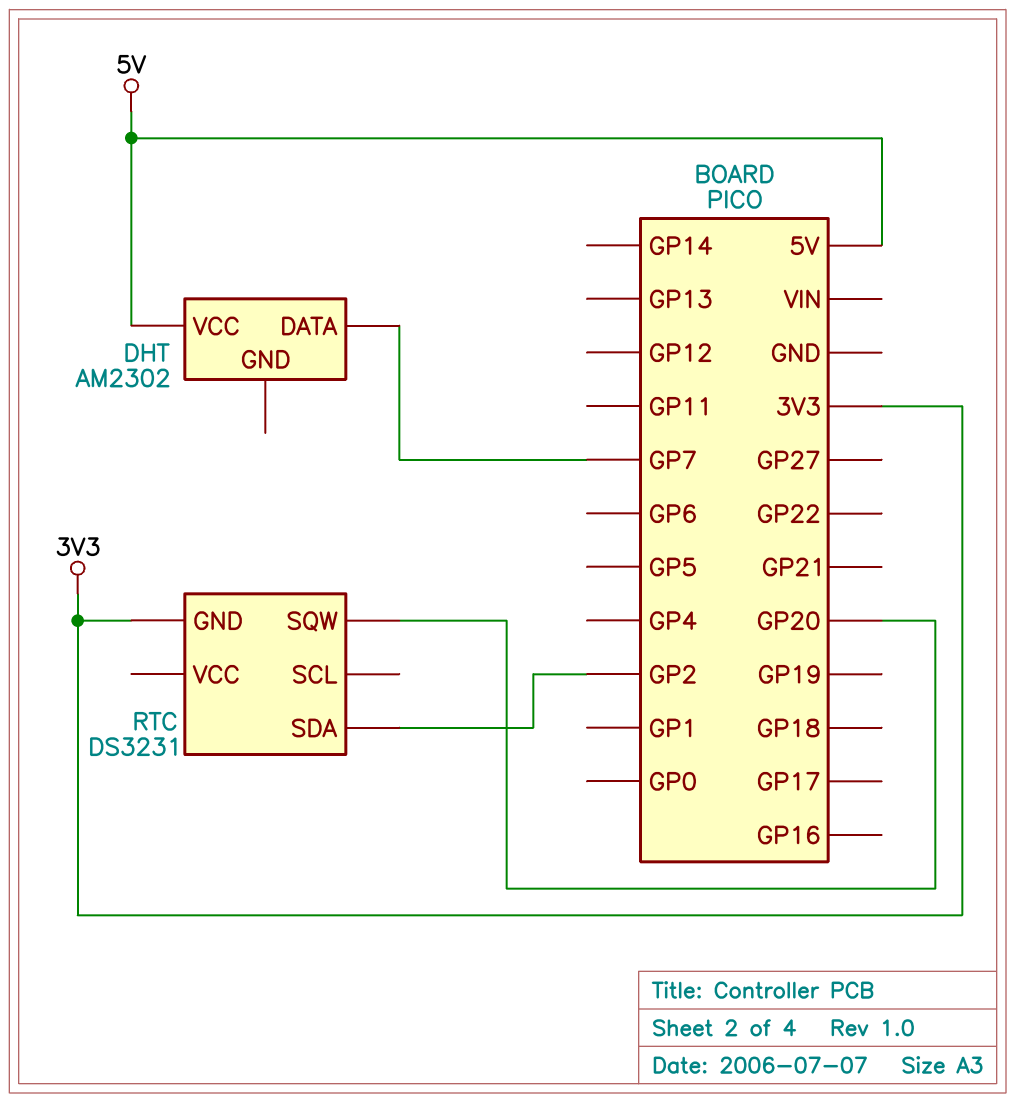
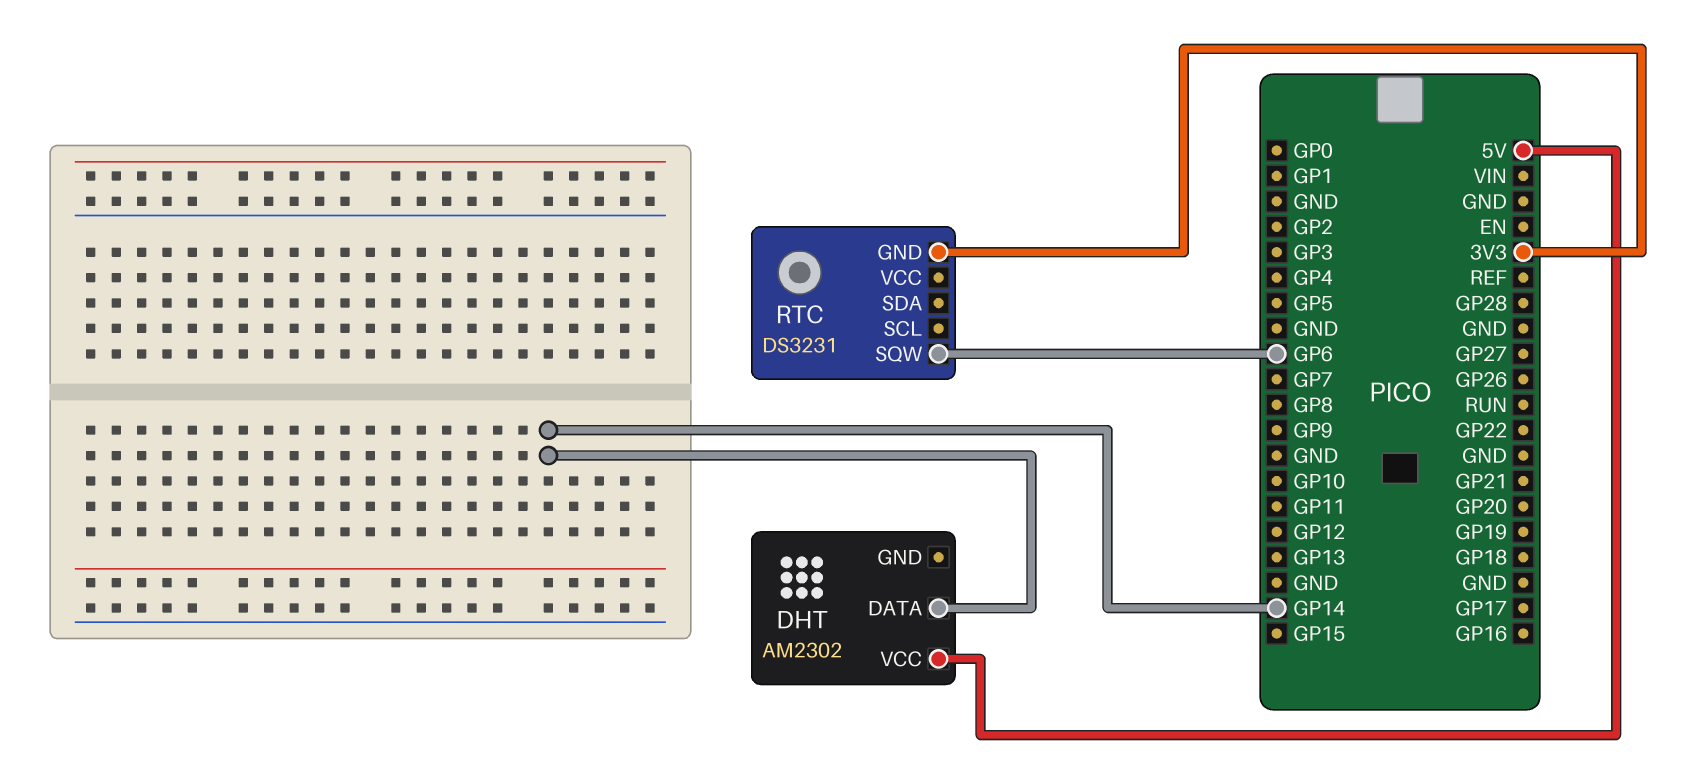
DHT pin DATA: GP7 -> GP14
RTC pin SDA: GP2 -> none
RTC pin SQW: GP20 -> GP6

